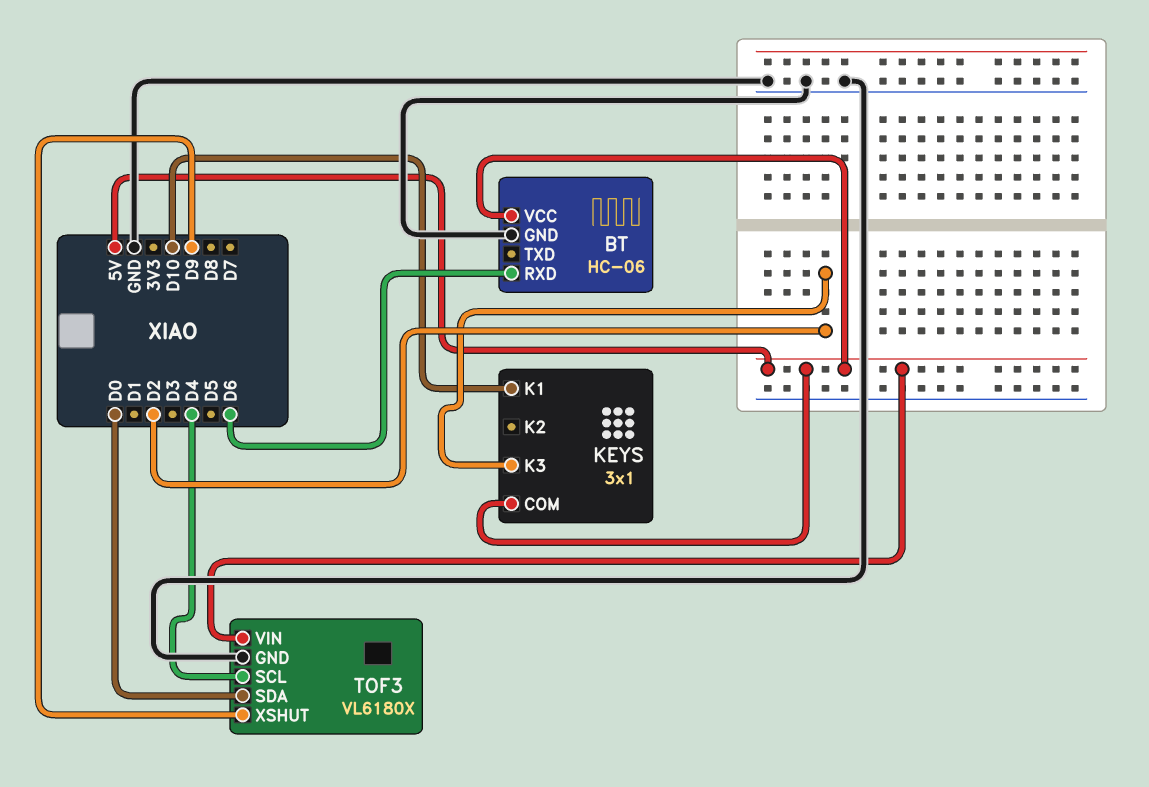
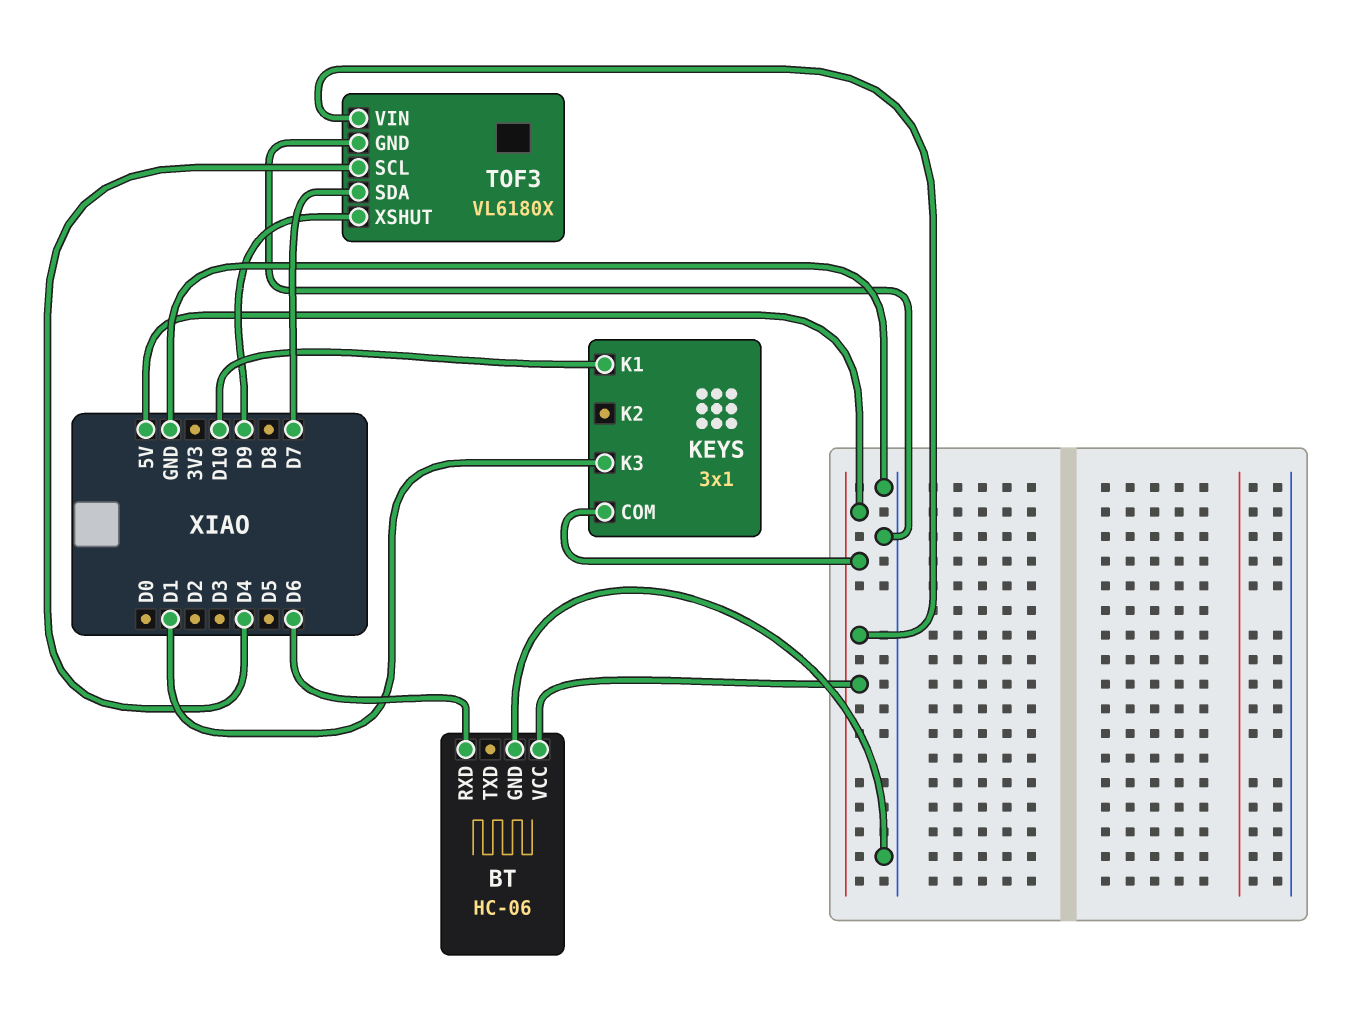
KEYS pin K3: D2 -> D1
TOF3 pin SDA: D0 -> D7

